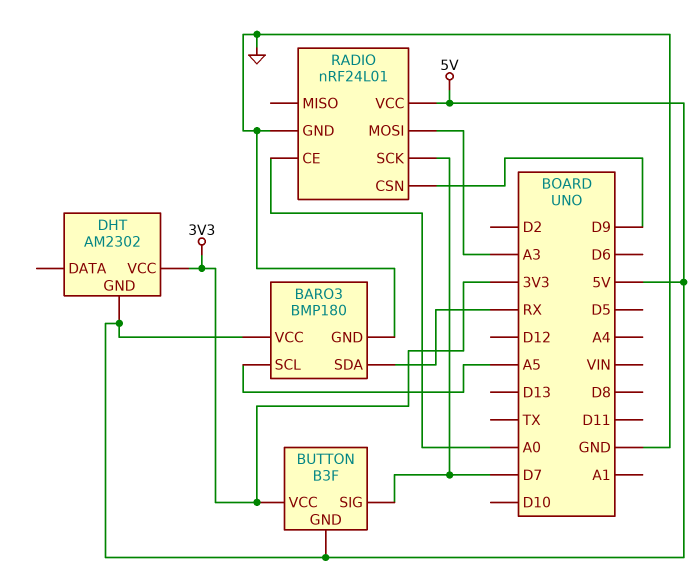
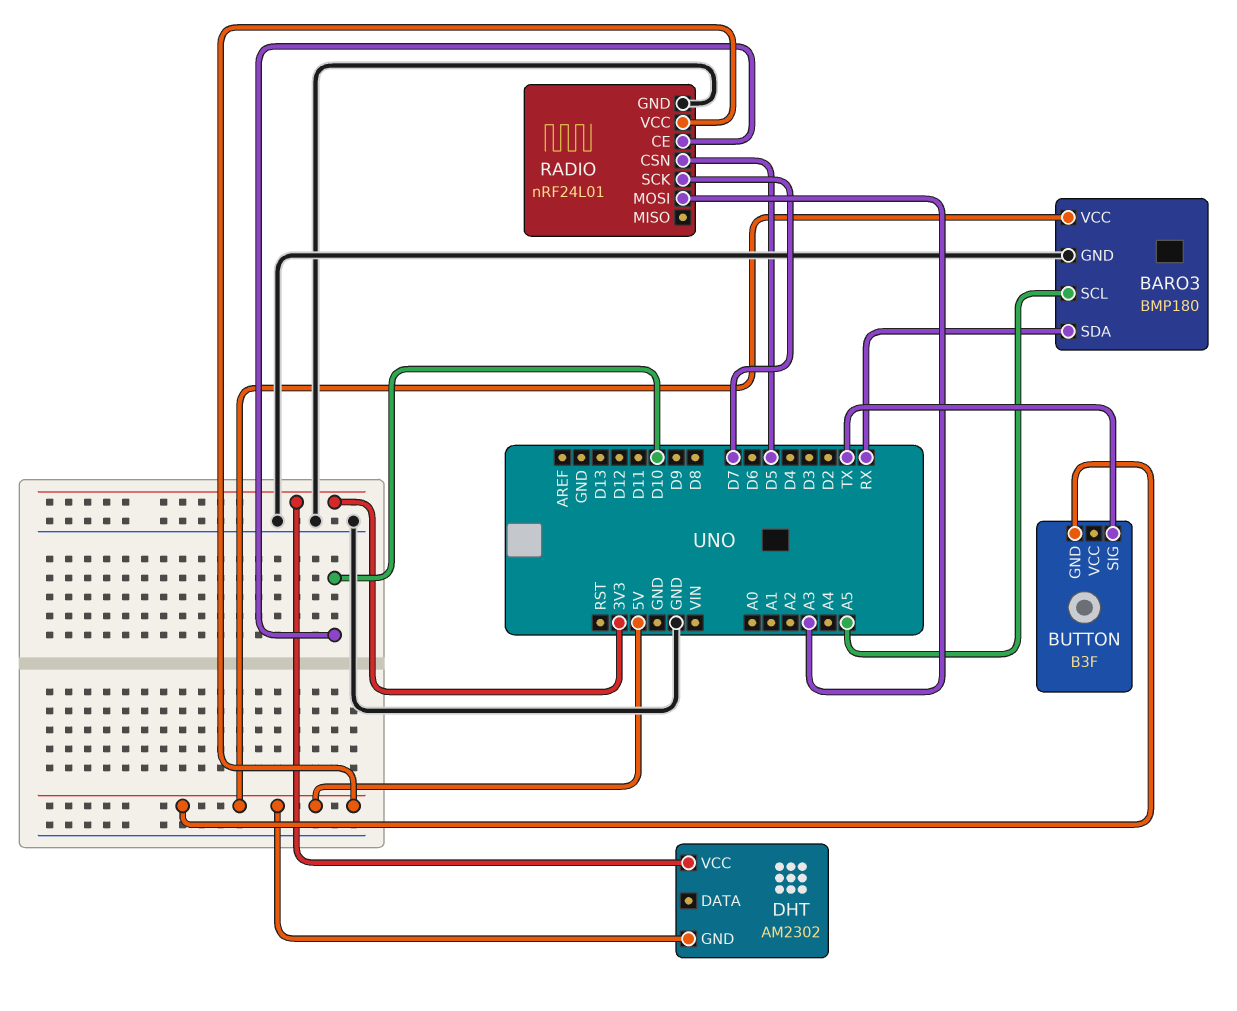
BUTTON pin SIG: D7 -> TX
BUTTON pin VCC: 3V3 -> none
RADIO pin CE: A0 -> D10
RADIO pin CSN: D9 -> D5

